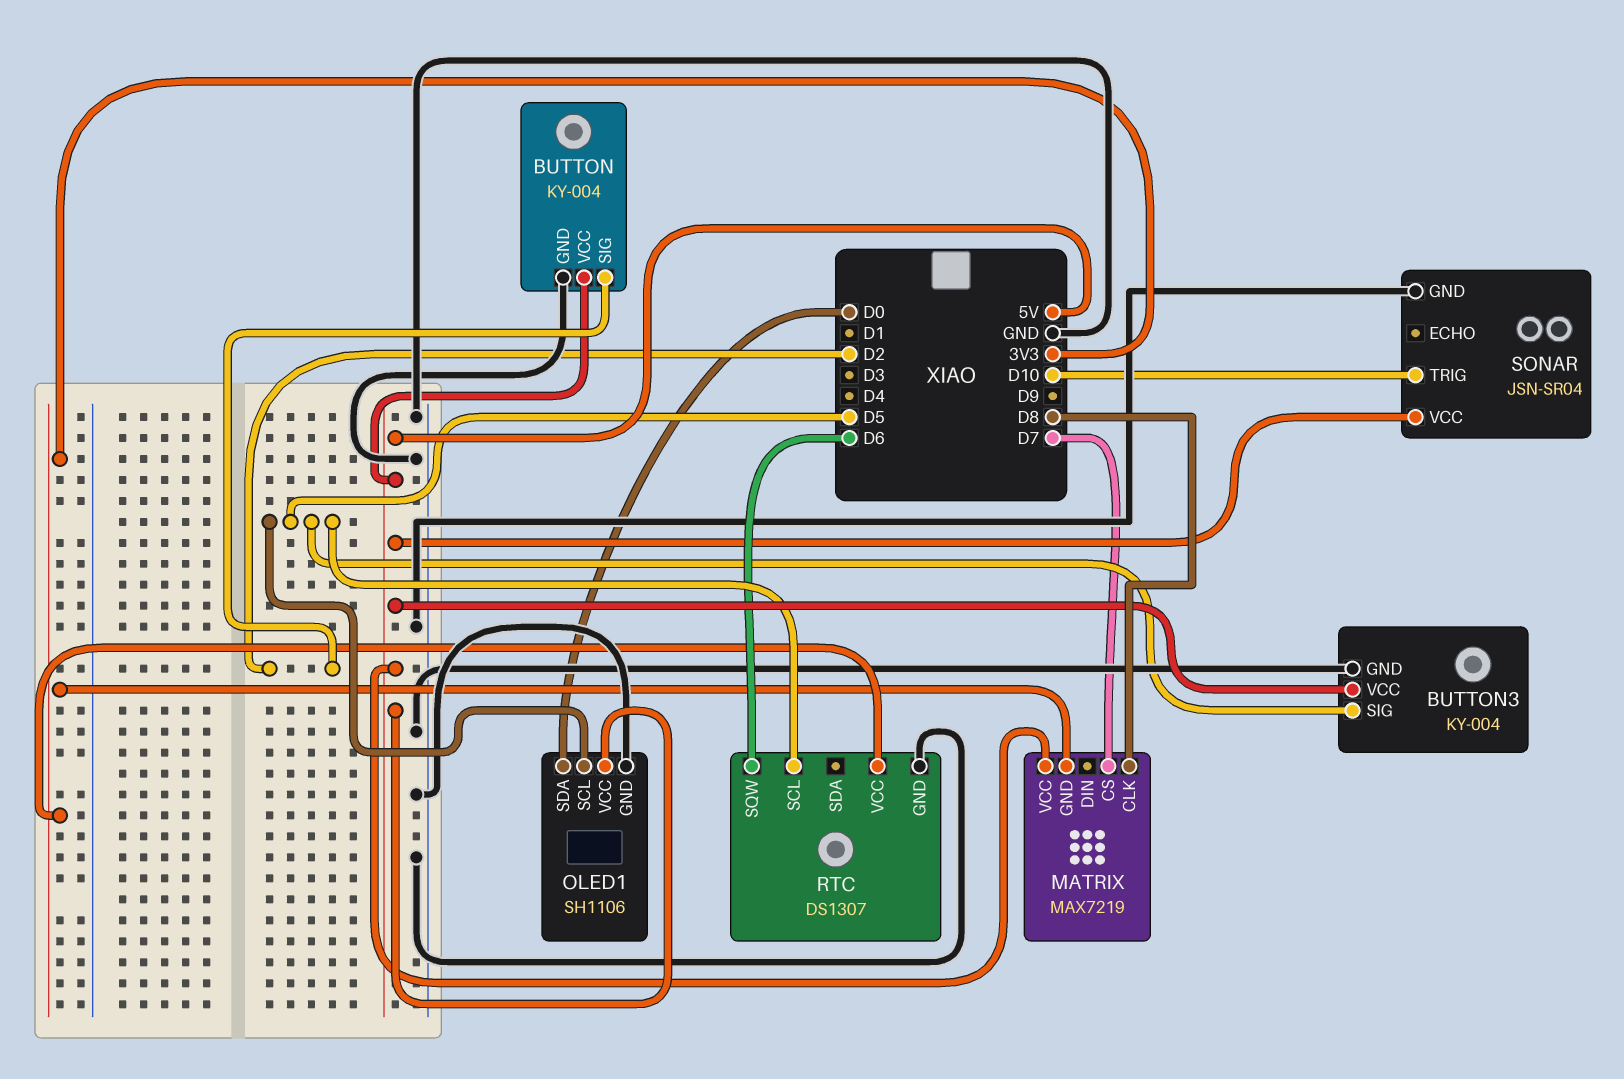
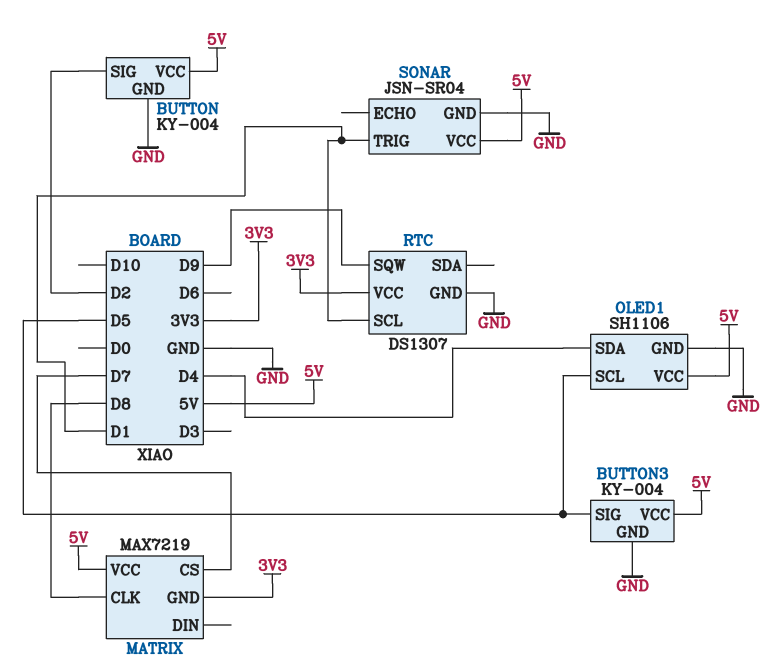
OLED1 pin SDA: D0 -> D4
RTC pin SCL: D5 -> D1
RTC pin SQW: D6 -> D9
SONAR pin TRIG: D10 -> D1

